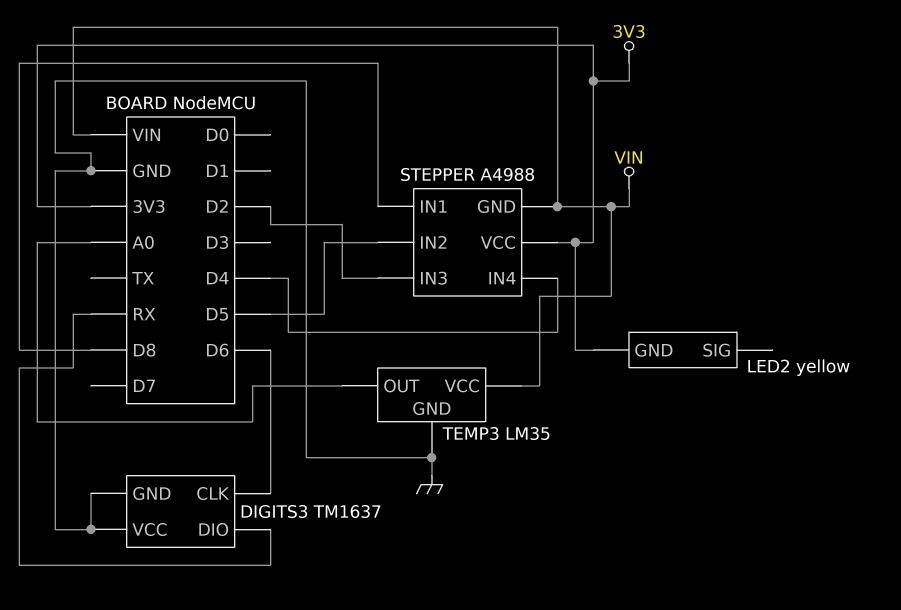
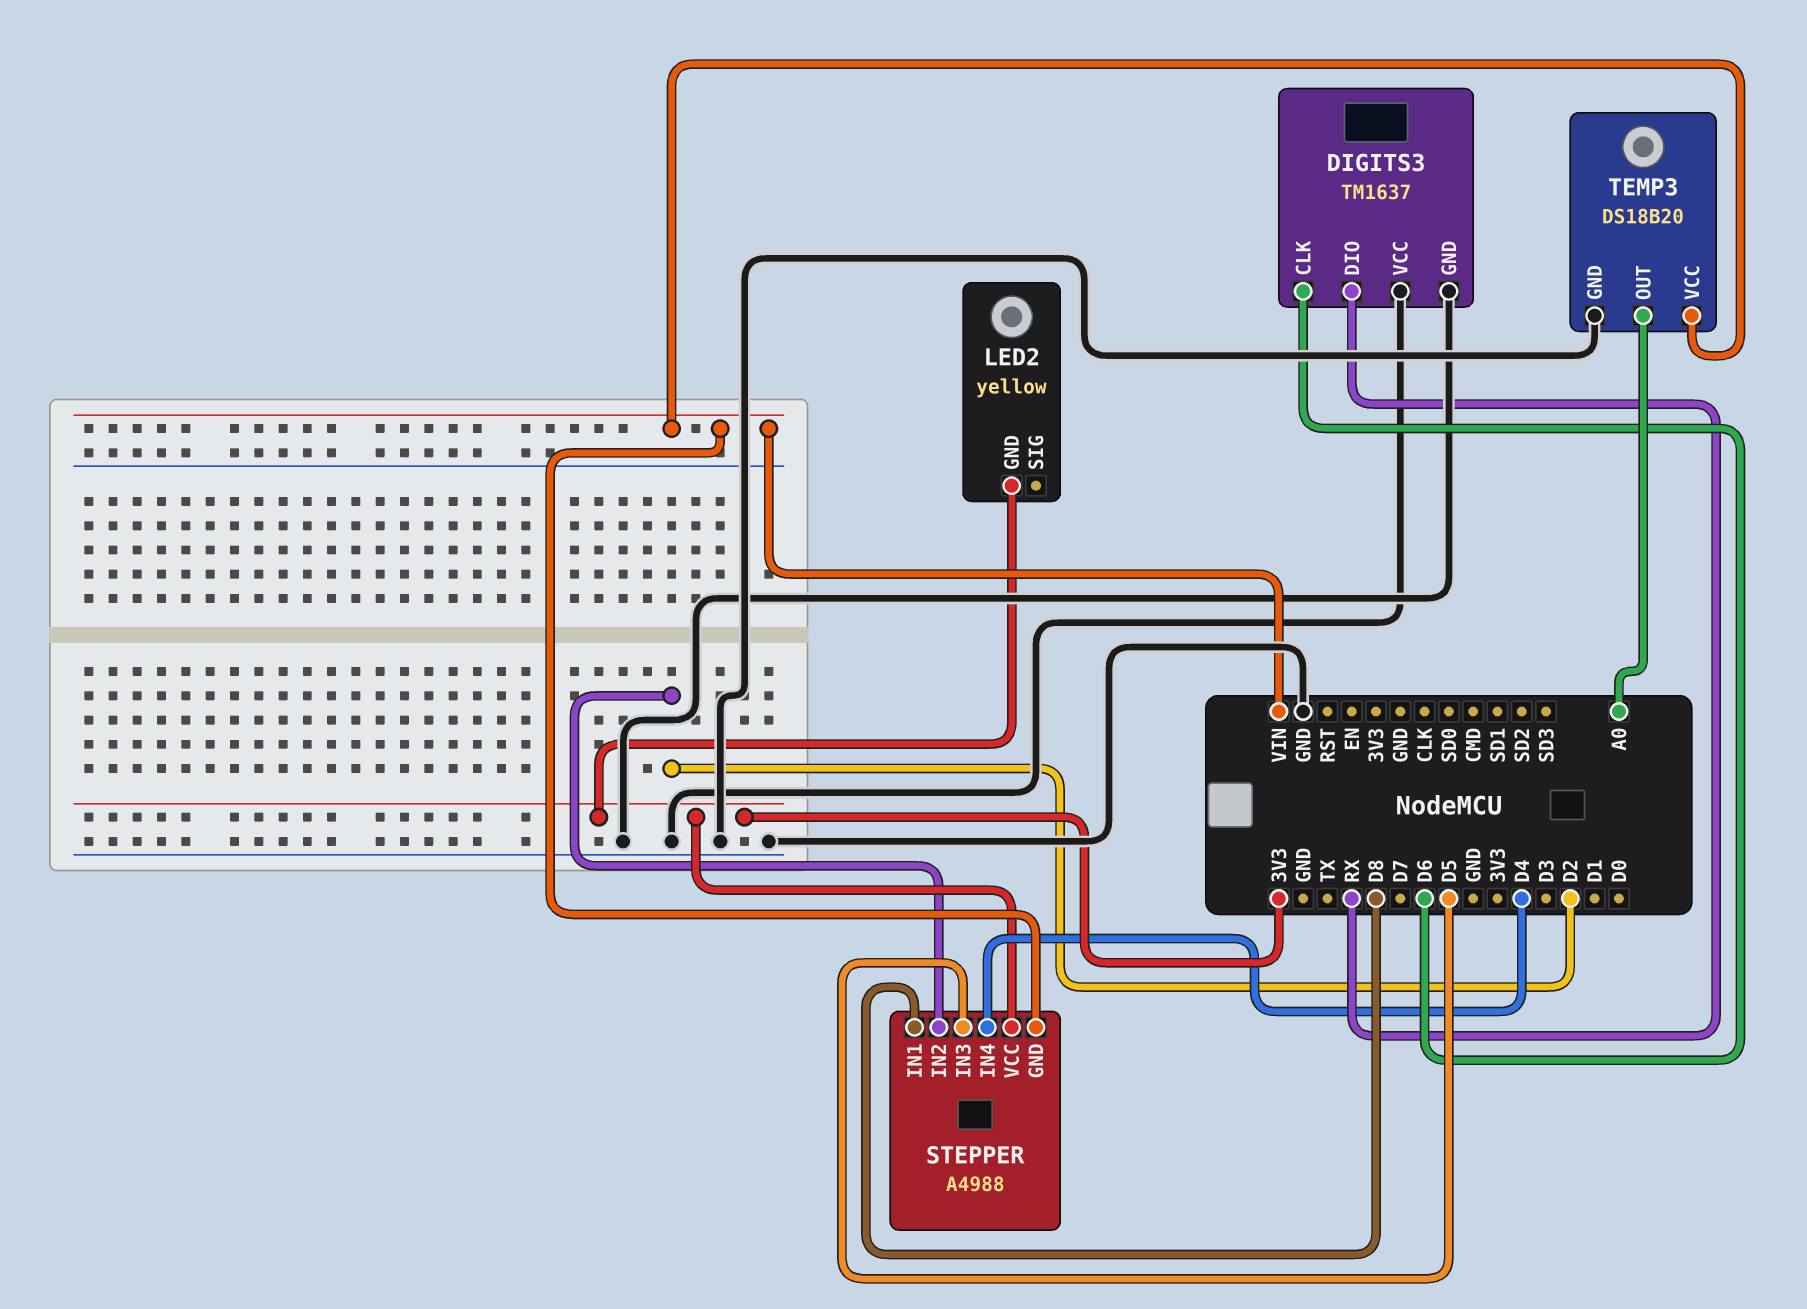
STEPPER pin IN2: D5 -> D2
STEPPER pin IN3: D2 -> D5
TEMP3: LM35 -> DS18B20

